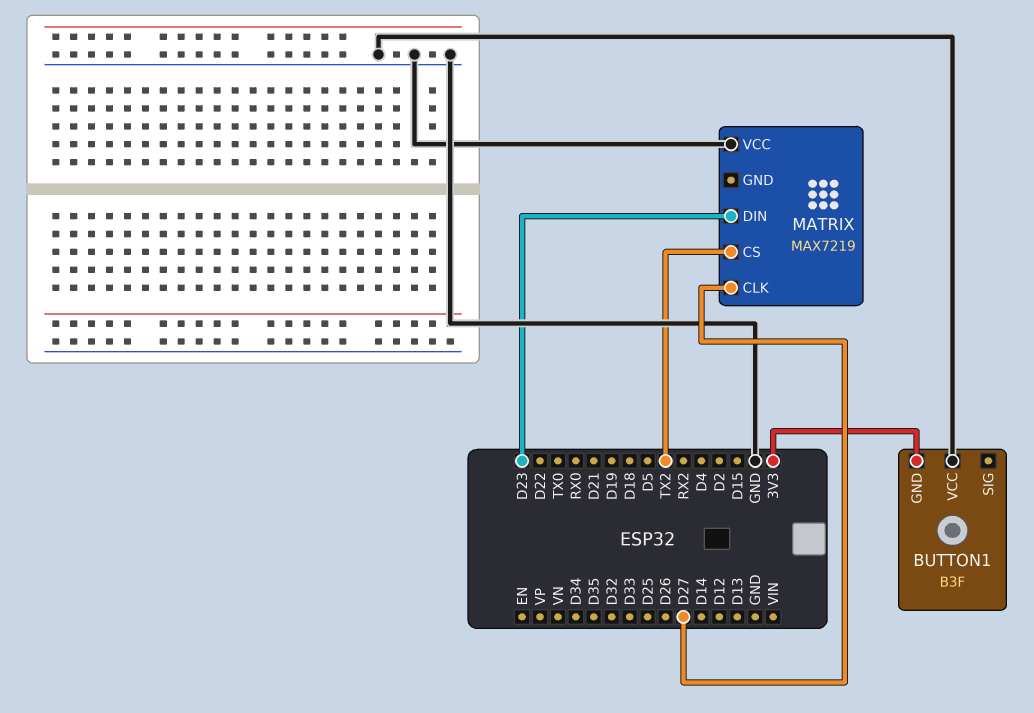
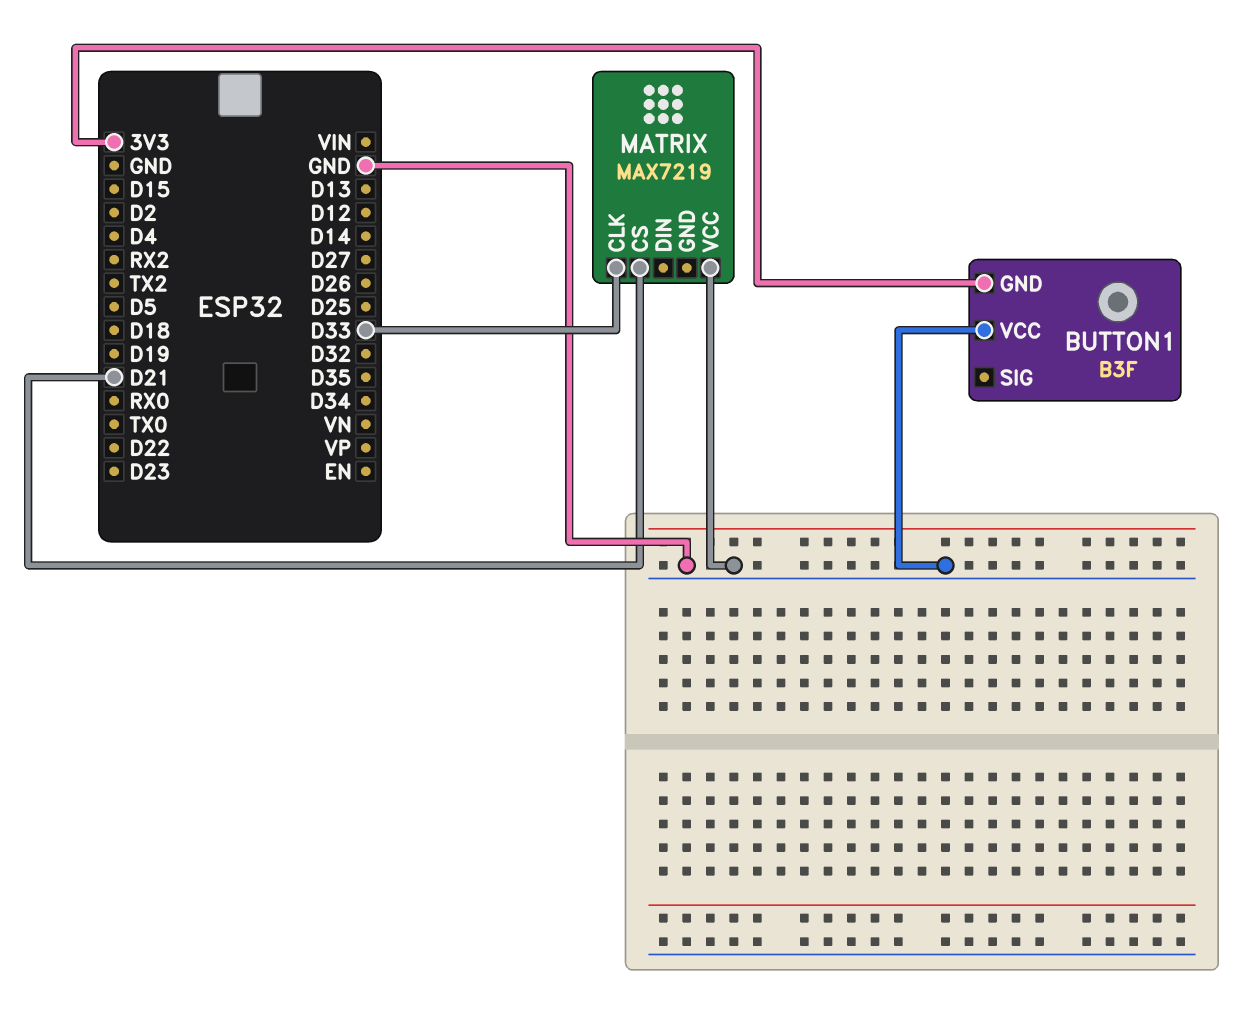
MATRIX pin CLK: D27 -> D33
MATRIX pin CS: TX2 -> D21
MATRIX pin DIN: D23 -> none

